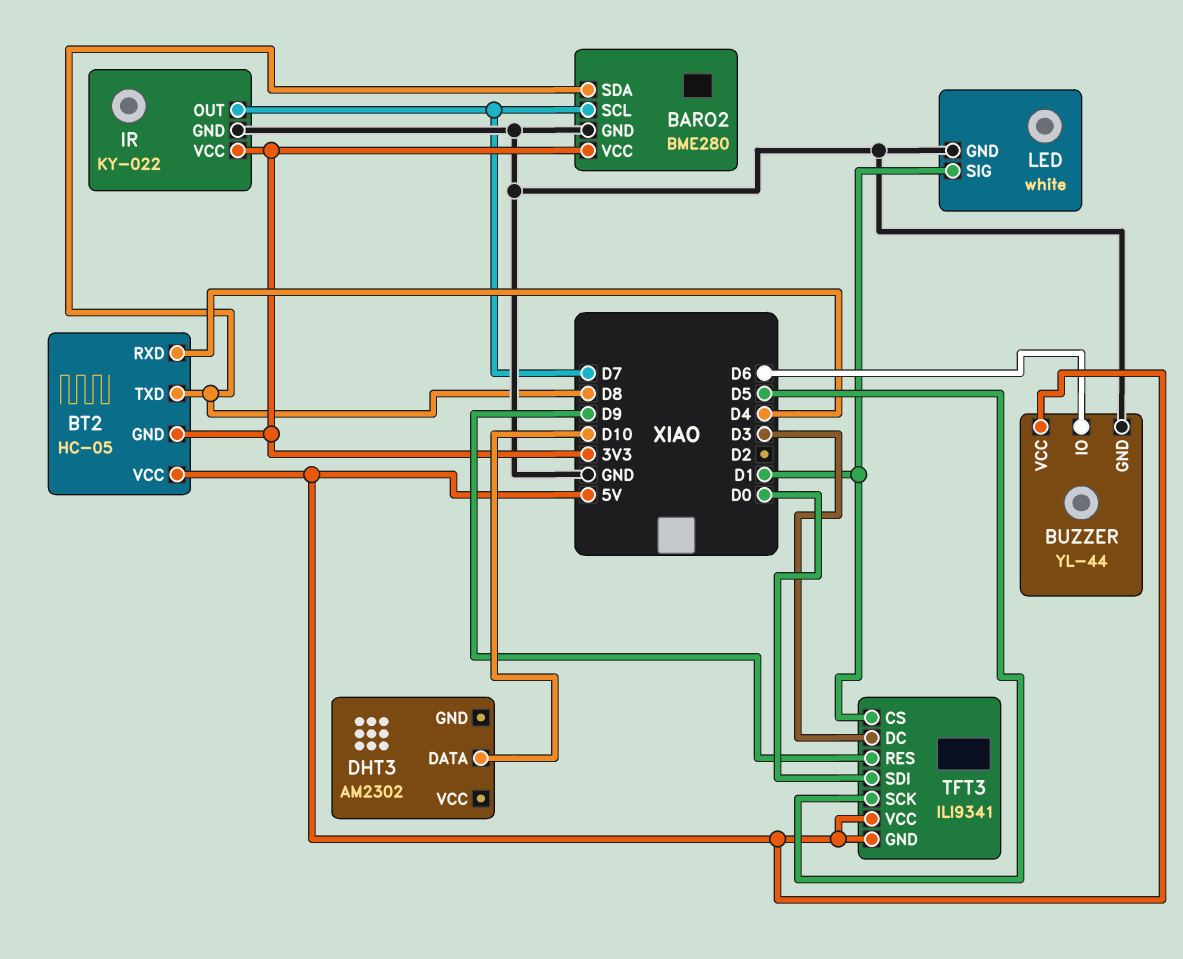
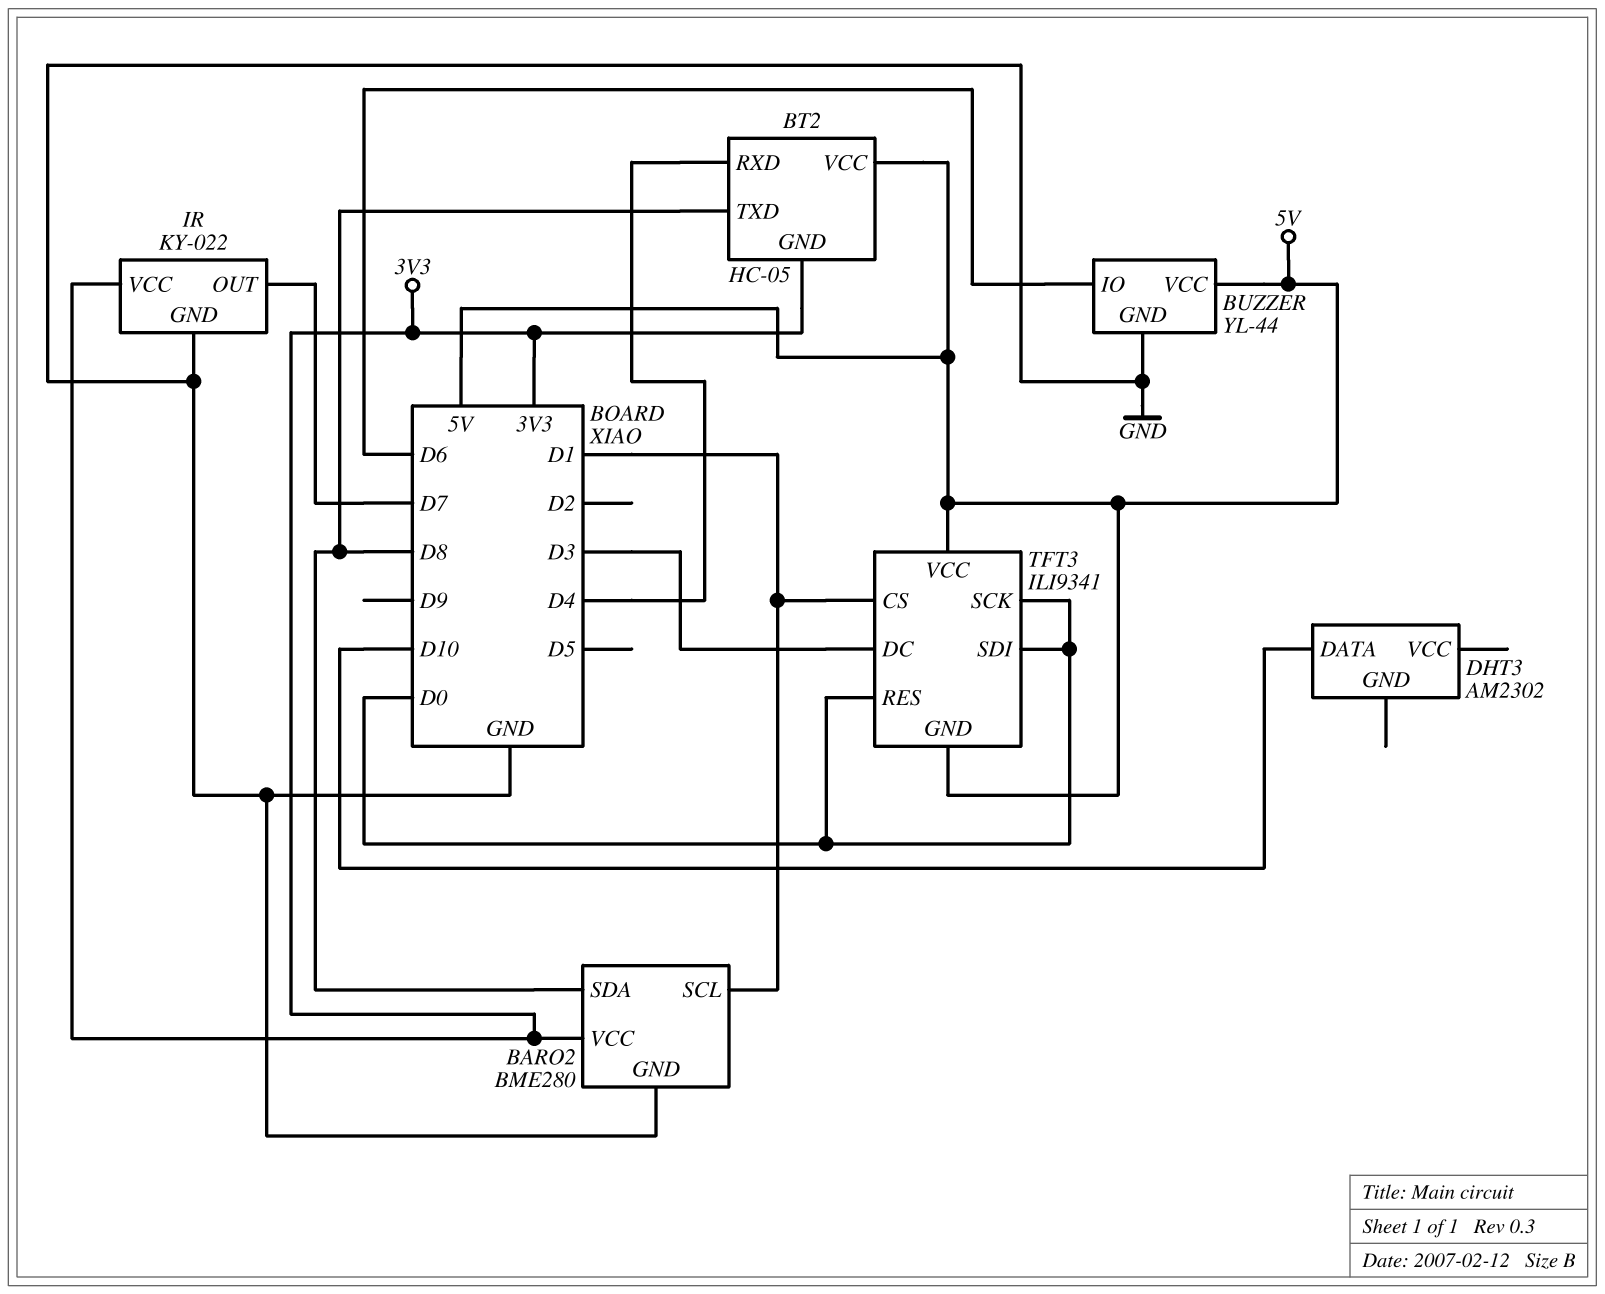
BARO2 pin SCL: D7 -> D1
LED: white -> none
LED pin GND: GND -> none
LED pin SIG: D1 -> none
TFT3 pin RES: D9 -> D0
TFT3 pin SCK: D5 -> D0

